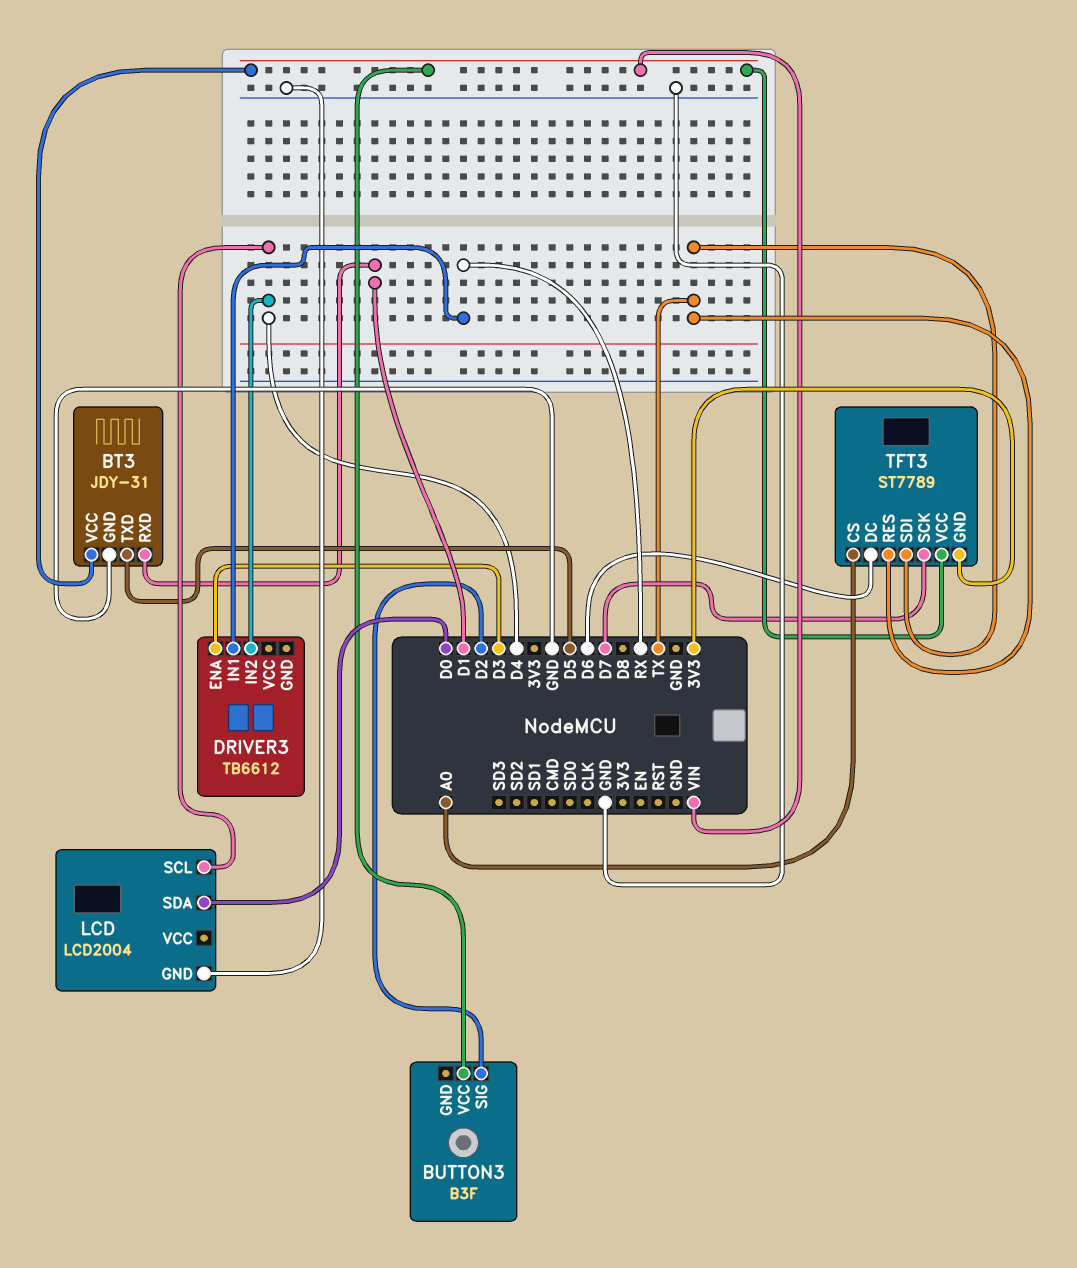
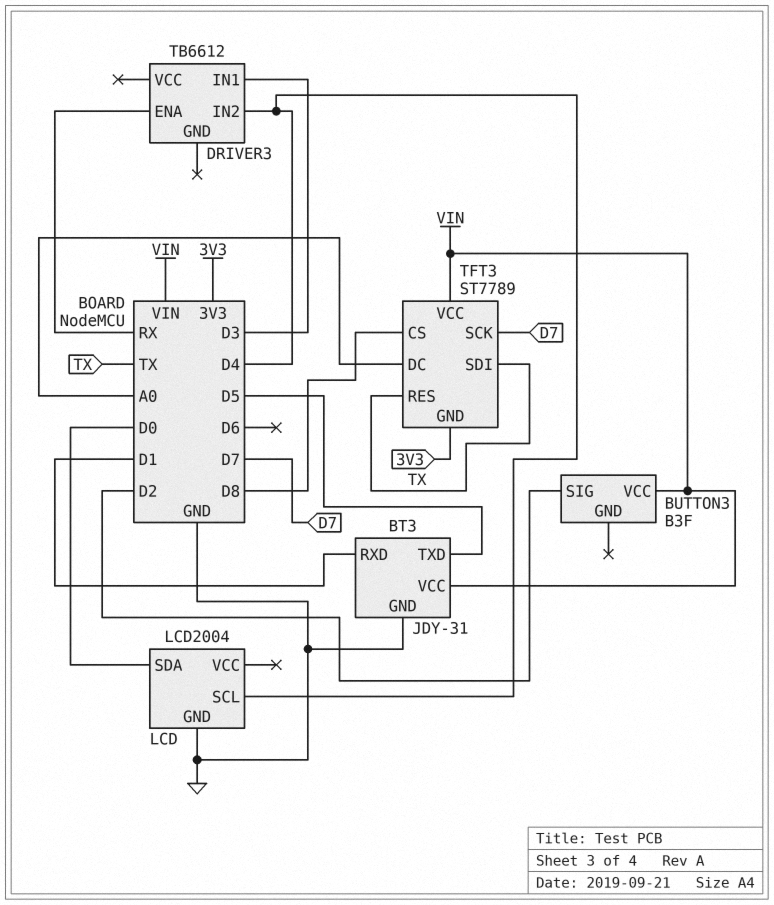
DRIVER3 pin ENA: D3 -> RX
DRIVER3 pin IN1: RX -> D3
TFT3 pin CS: A0 -> D8
TFT3 pin DC: D6 -> A0

